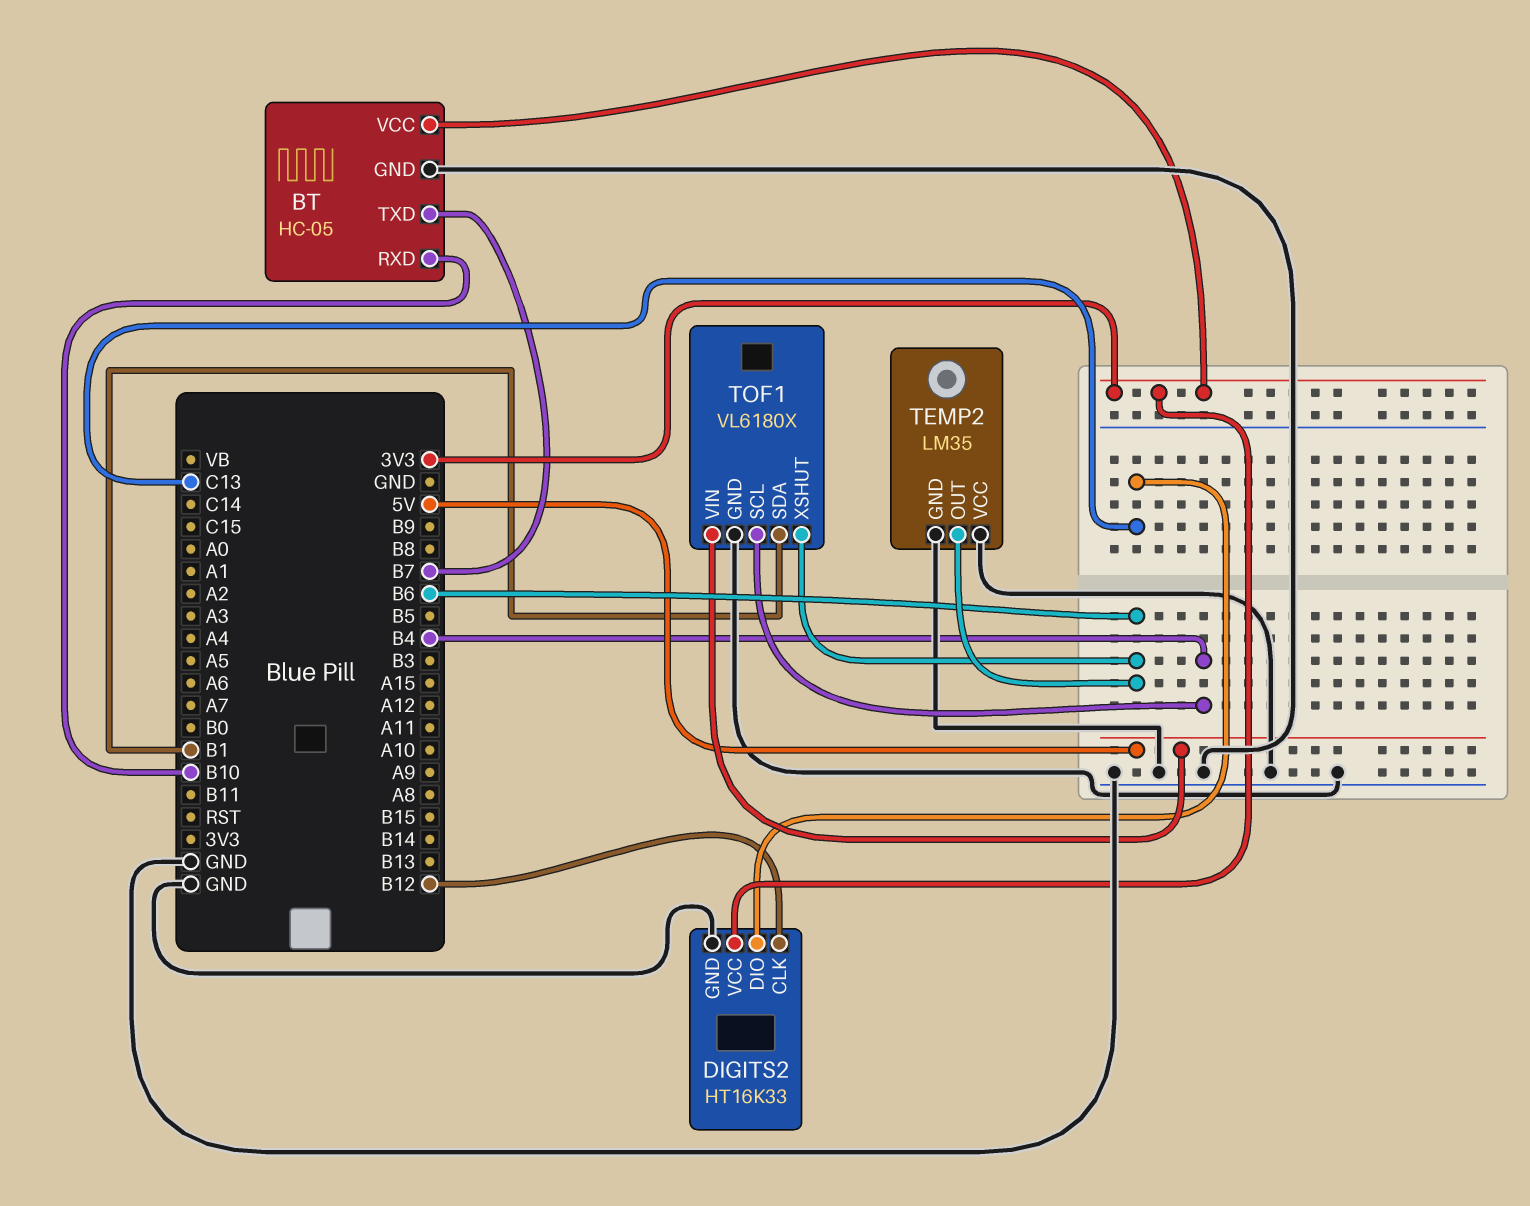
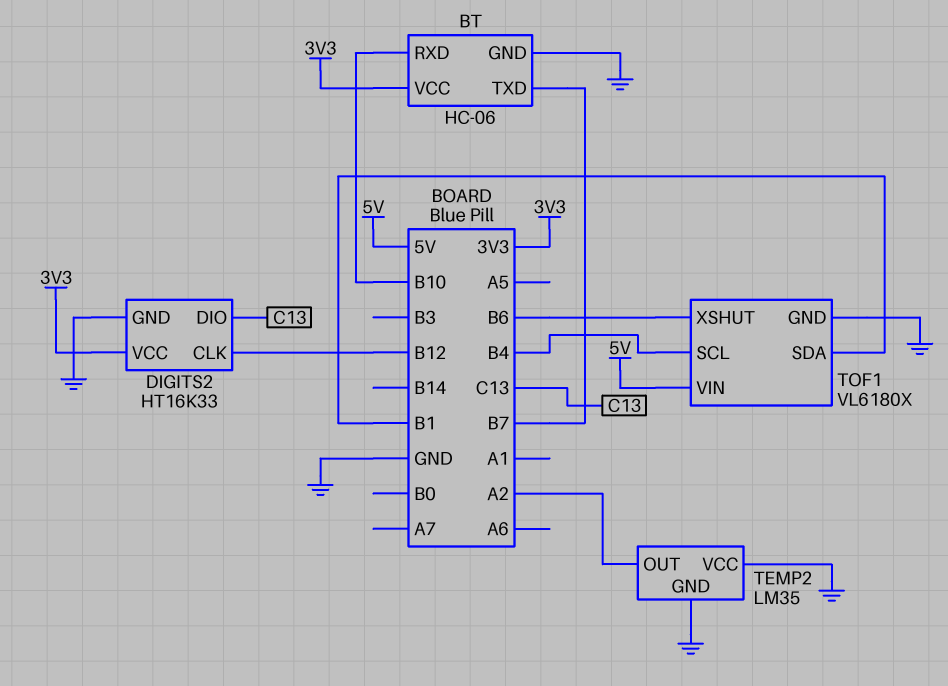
BT: HC-05 -> HC-06
TEMP2 pin OUT: B6 -> A2

